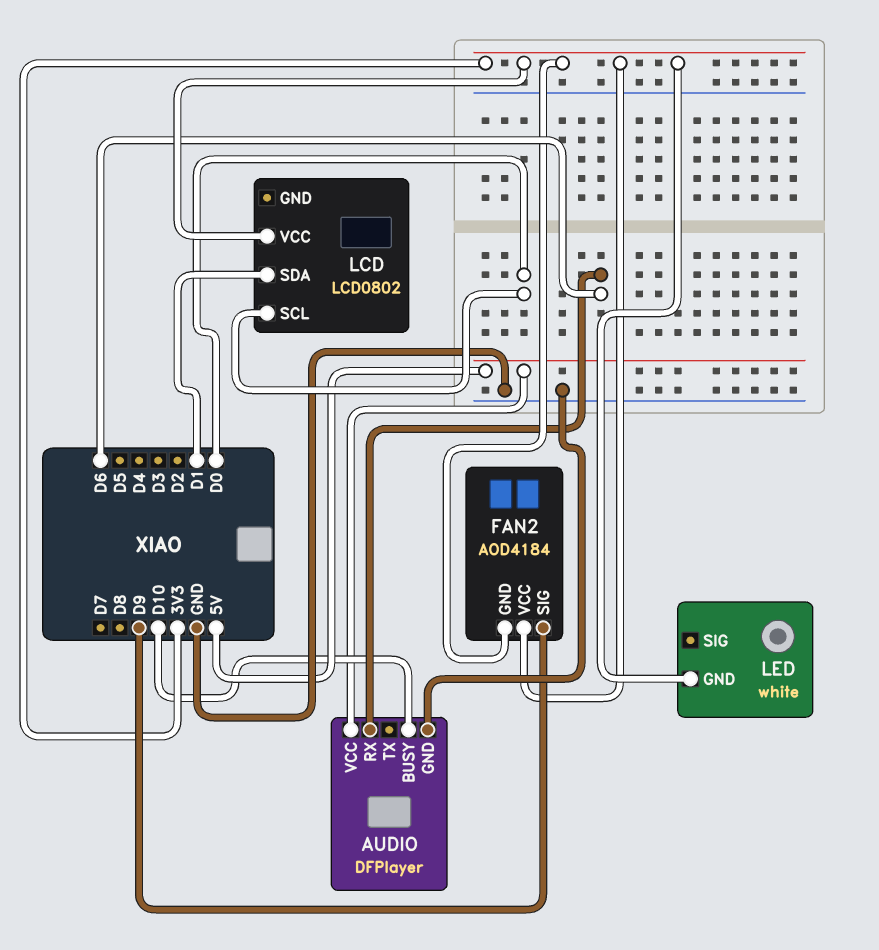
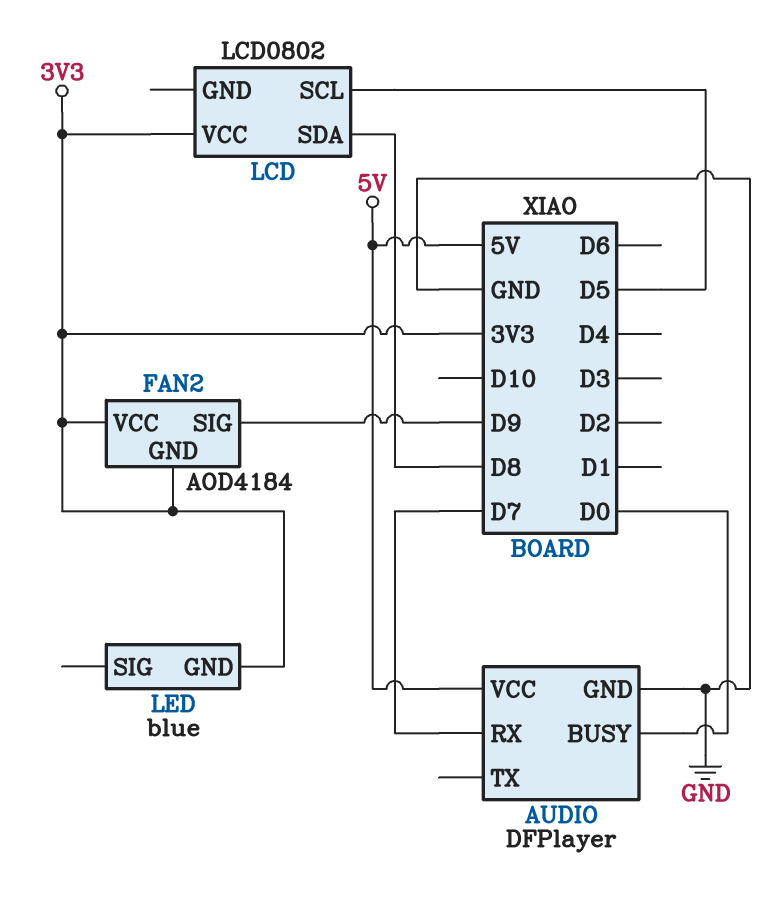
AUDIO pin BUSY: D10 -> D0
AUDIO pin RX: D6 -> D7
LCD pin SCL: D0 -> D5
LCD pin SDA: D1 -> D8
LED: white -> blue

